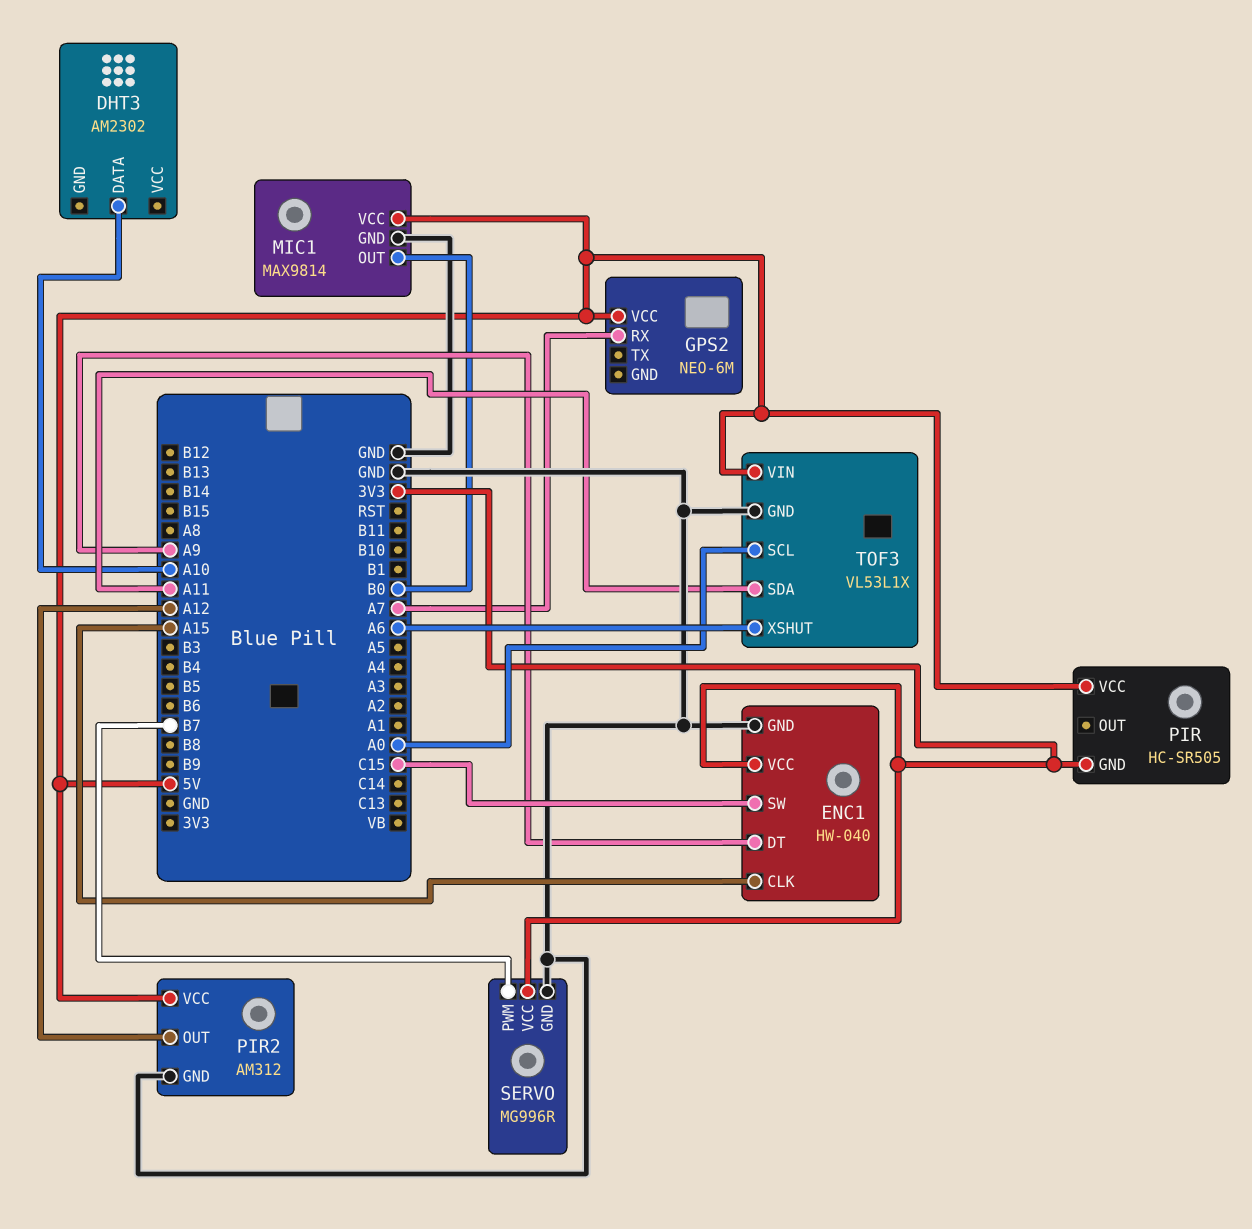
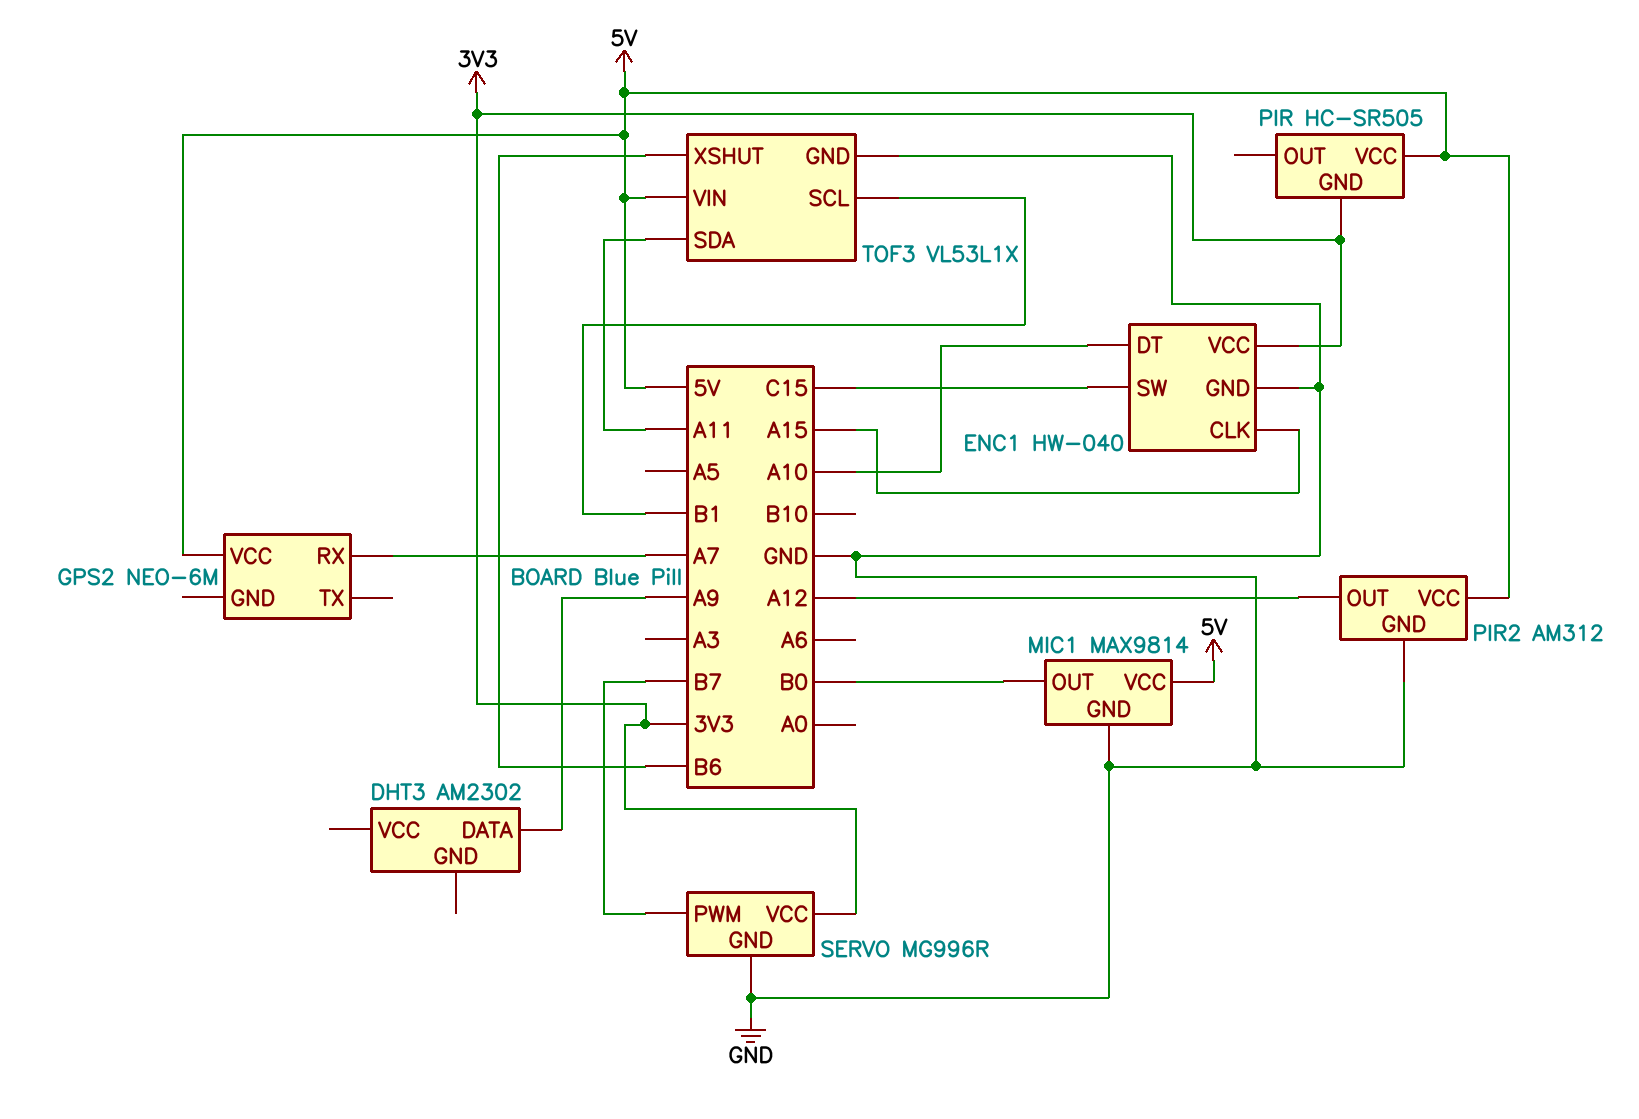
DHT3 pin DATA: A10 -> A9
ENC1 pin DT: A9 -> A10
TOF3 pin SCL: A0 -> B1
TOF3 pin XSHUT: A6 -> B6

